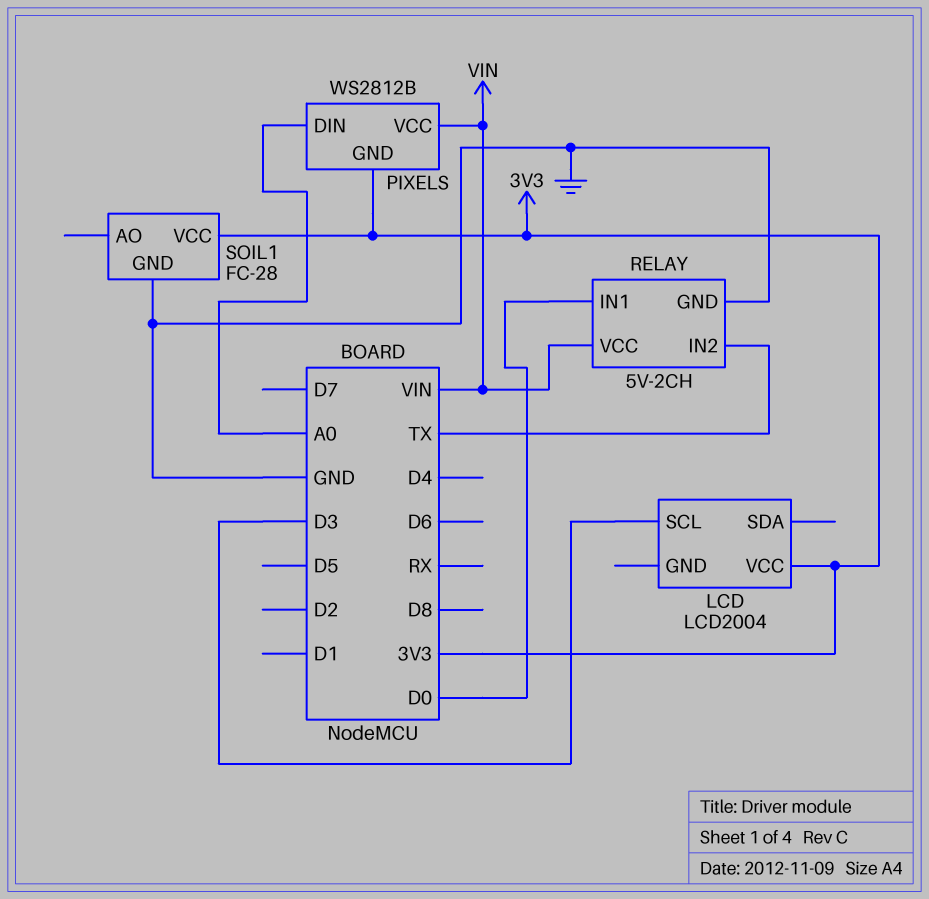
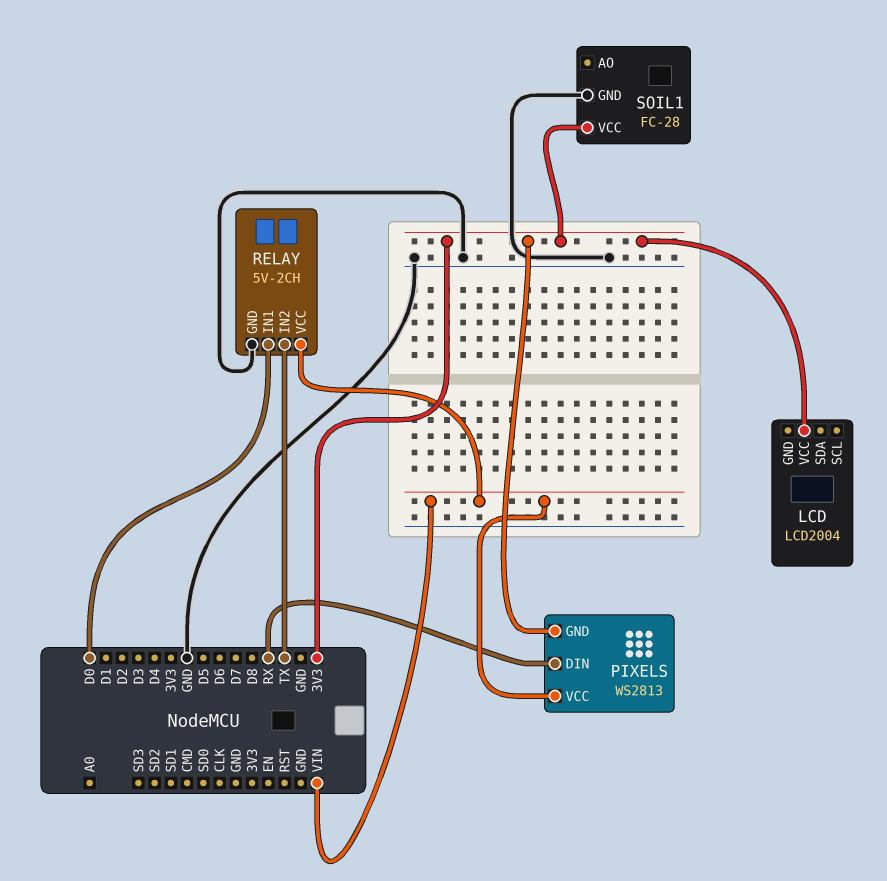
LCD pin SCL: D3 -> none
PIXELS: WS2812B -> WS2813
PIXELS pin DIN: A0 -> RX

